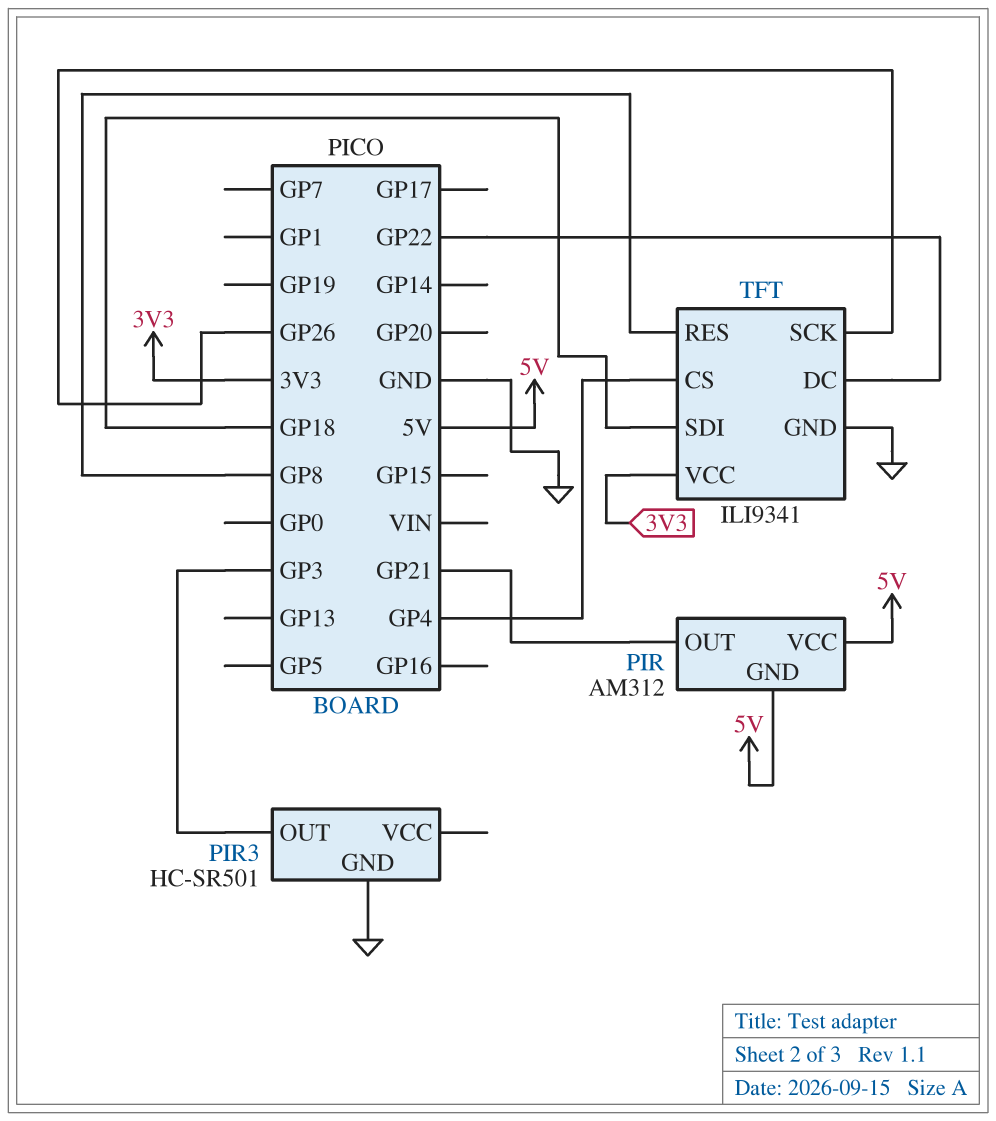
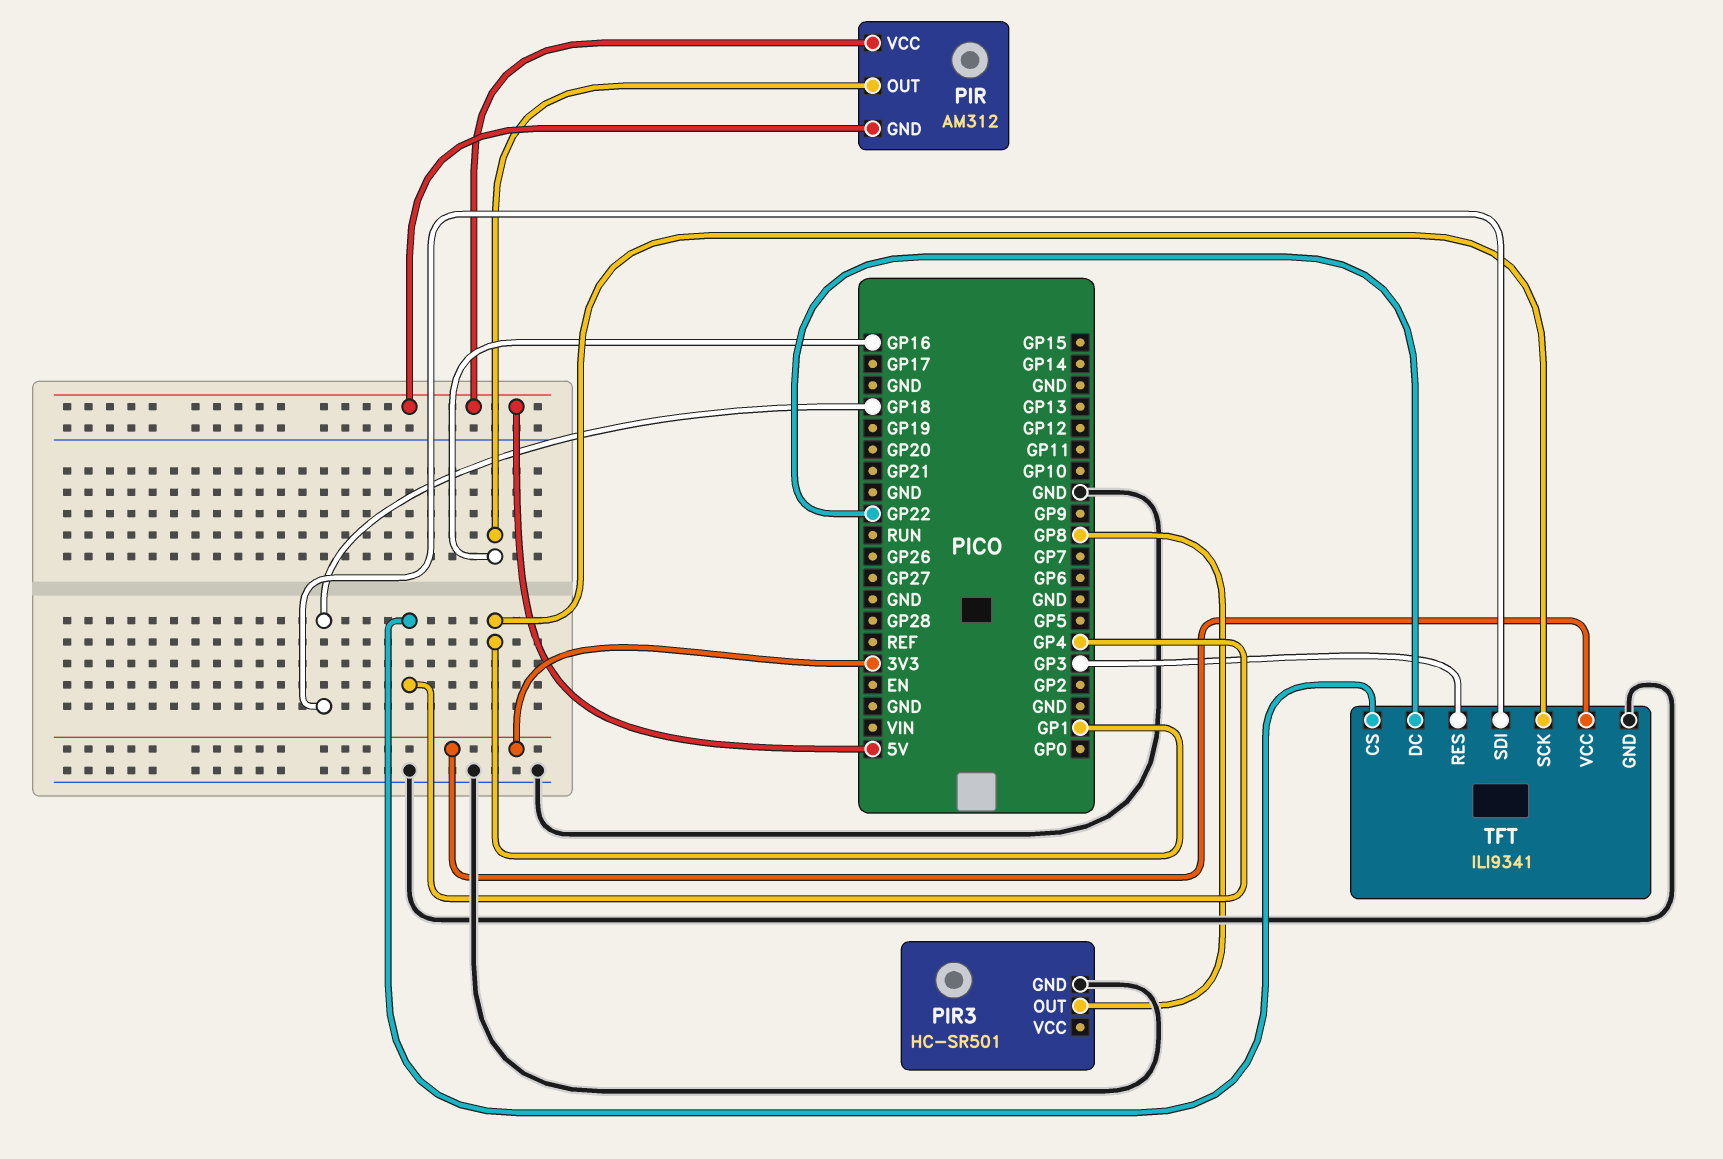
PIR pin OUT: GP21 -> GP16
PIR3 pin OUT: GP3 -> GP8
TFT pin RES: GP8 -> GP3
TFT pin SCK: GP26 -> GP1

